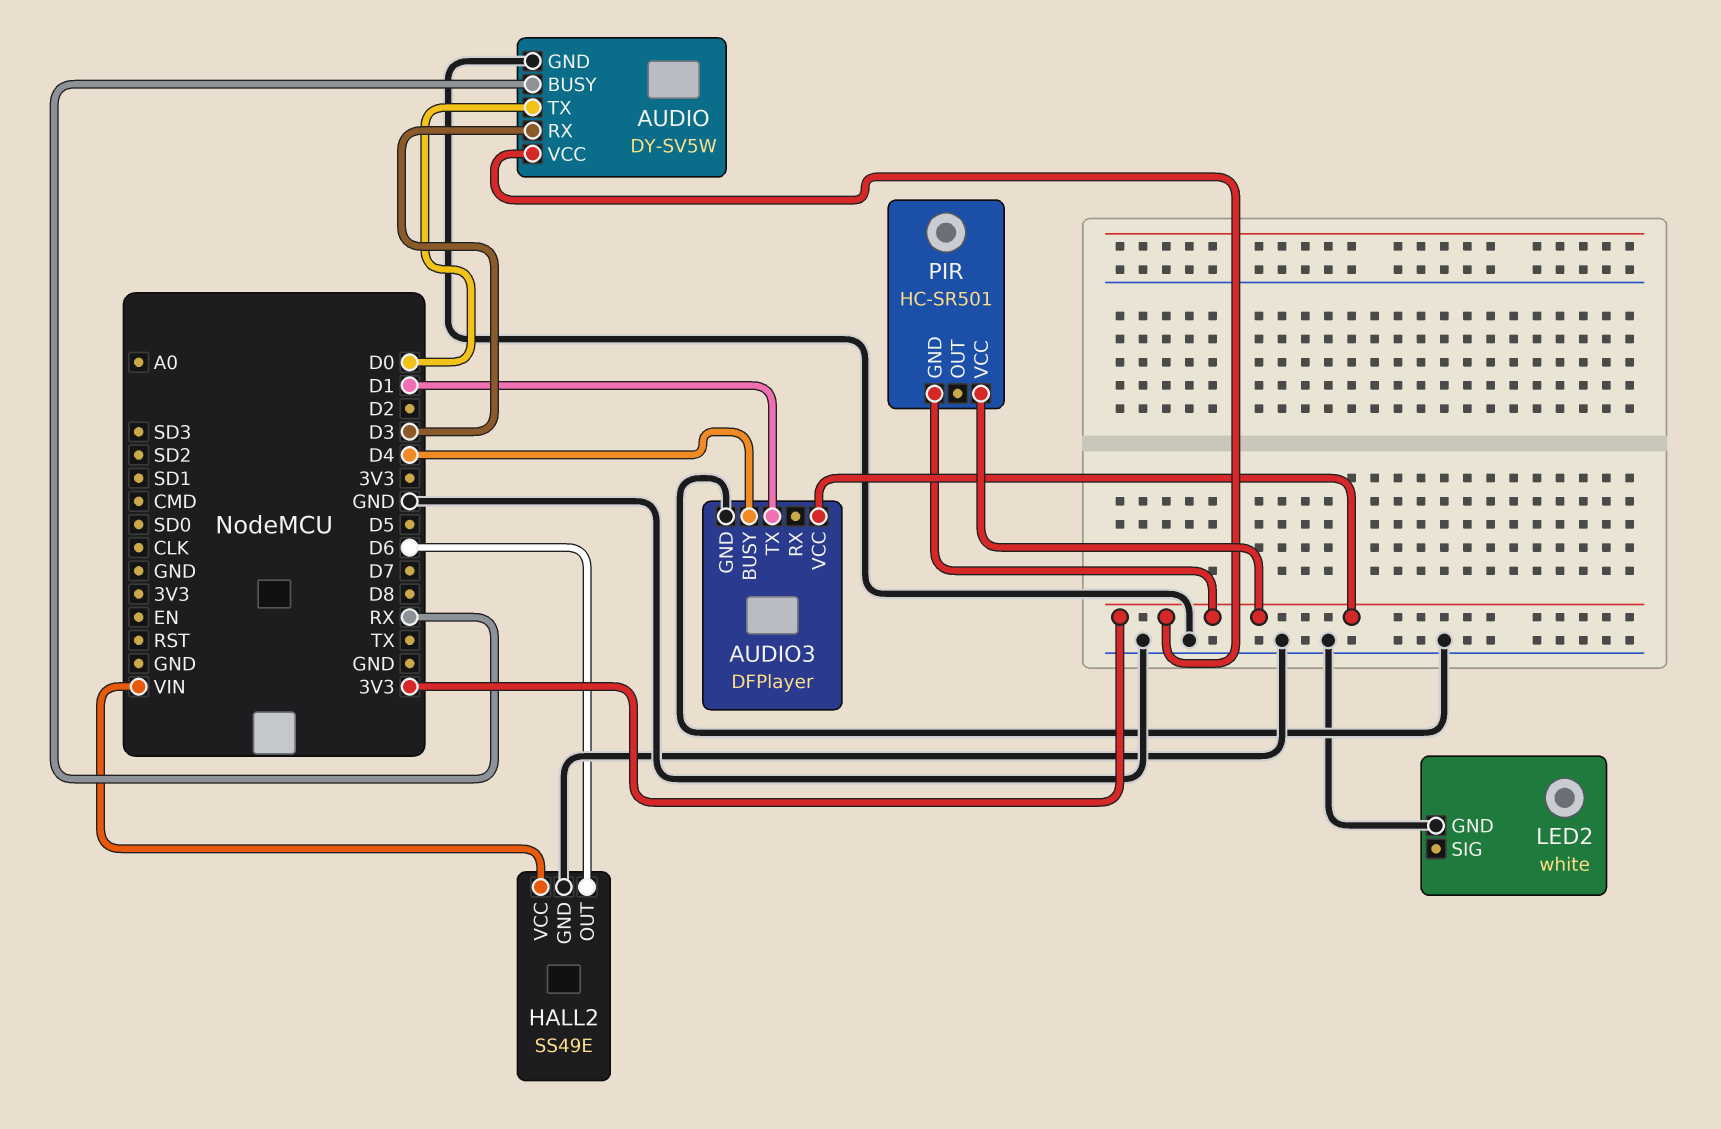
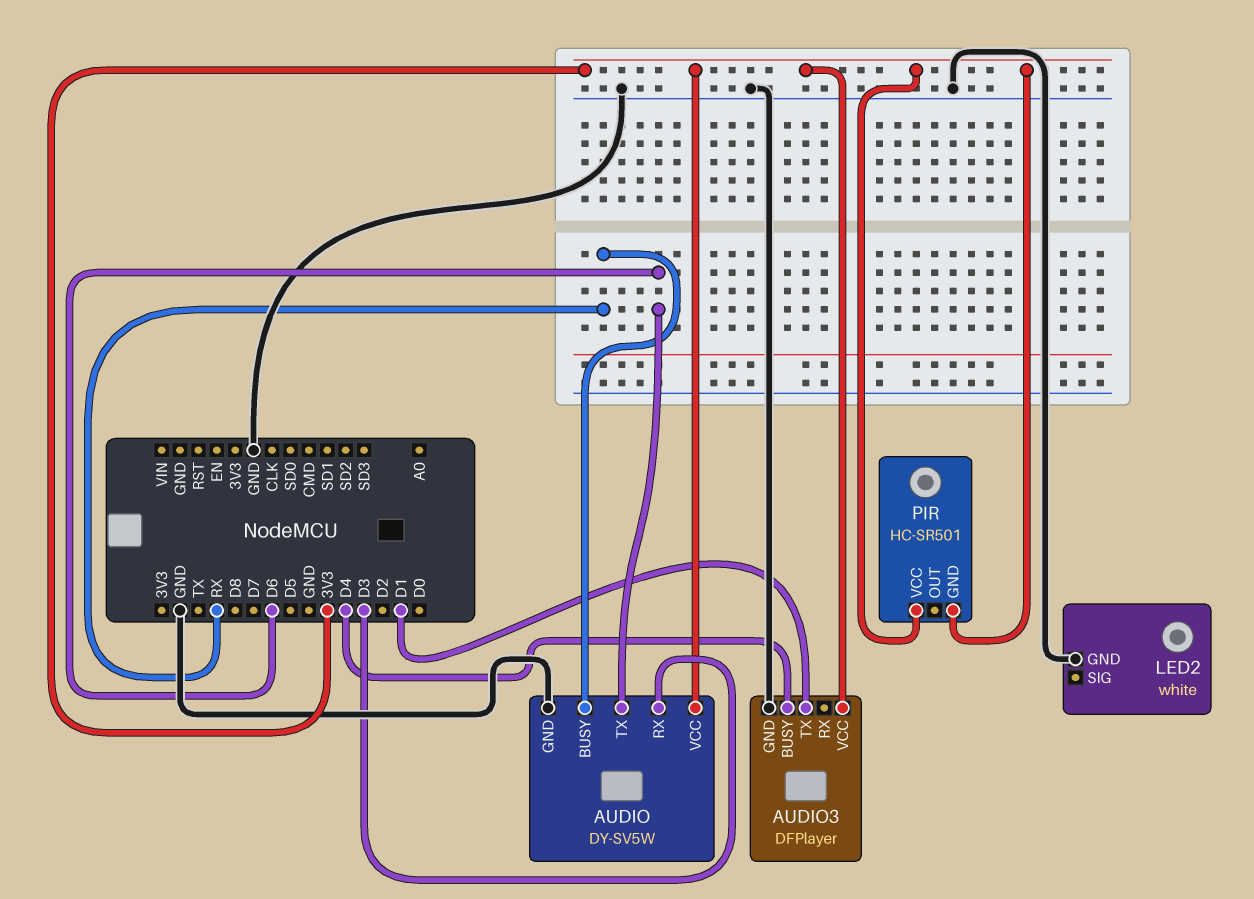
AUDIO pin TX: D0 -> D6
HALL2: SS49E -> none
HALL2 pin GND: GND -> none
HALL2 pin OUT: D6 -> none
HALL2 pin VCC: VIN -> none

